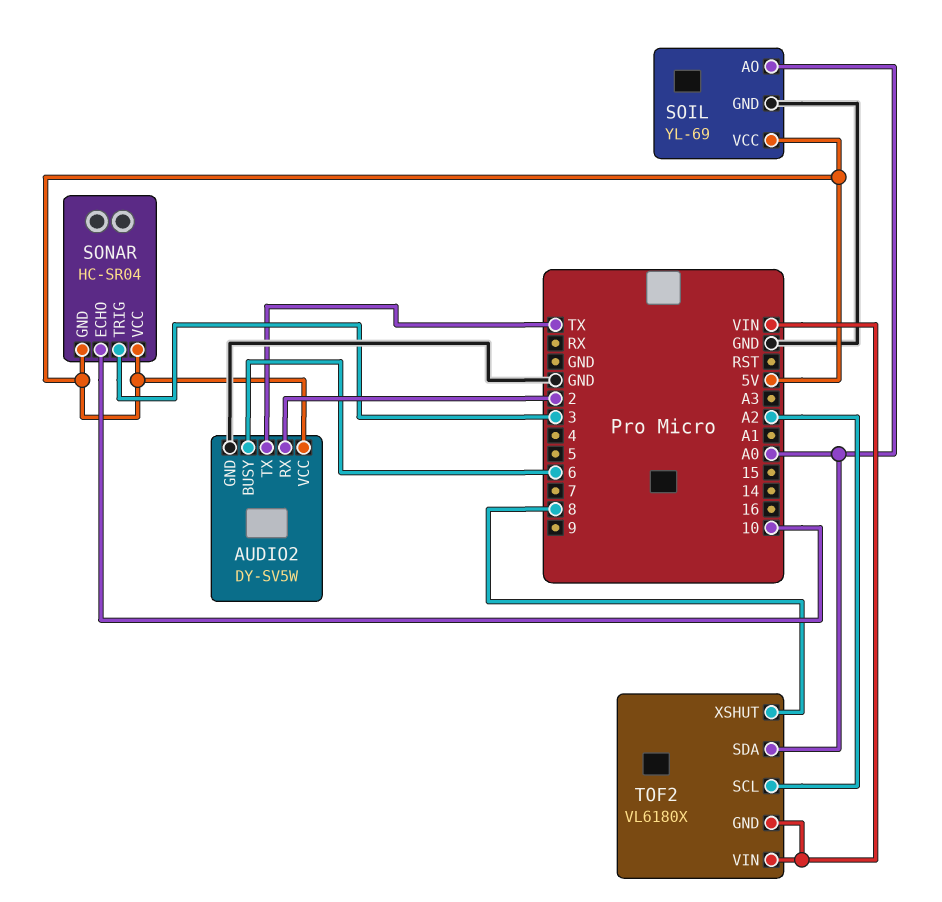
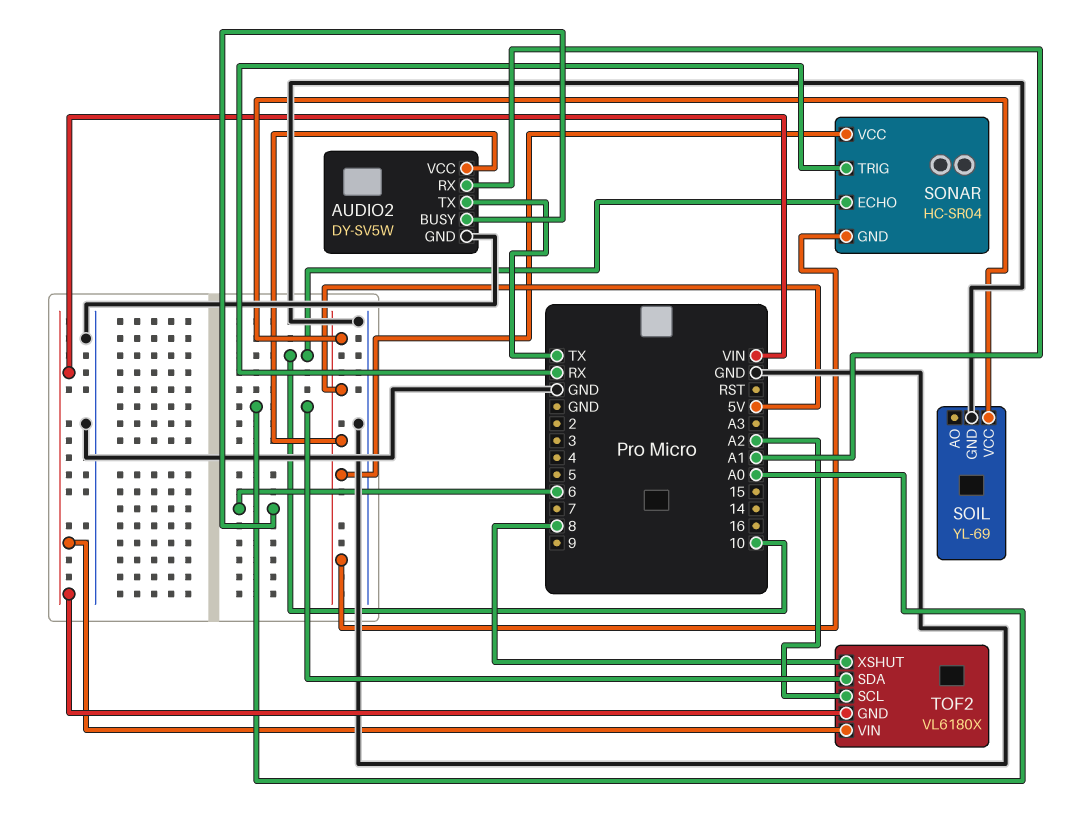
AUDIO2 pin RX: 2 -> A1
SOIL pin AO: A0 -> none
SONAR pin TRIG: 3 -> RX

